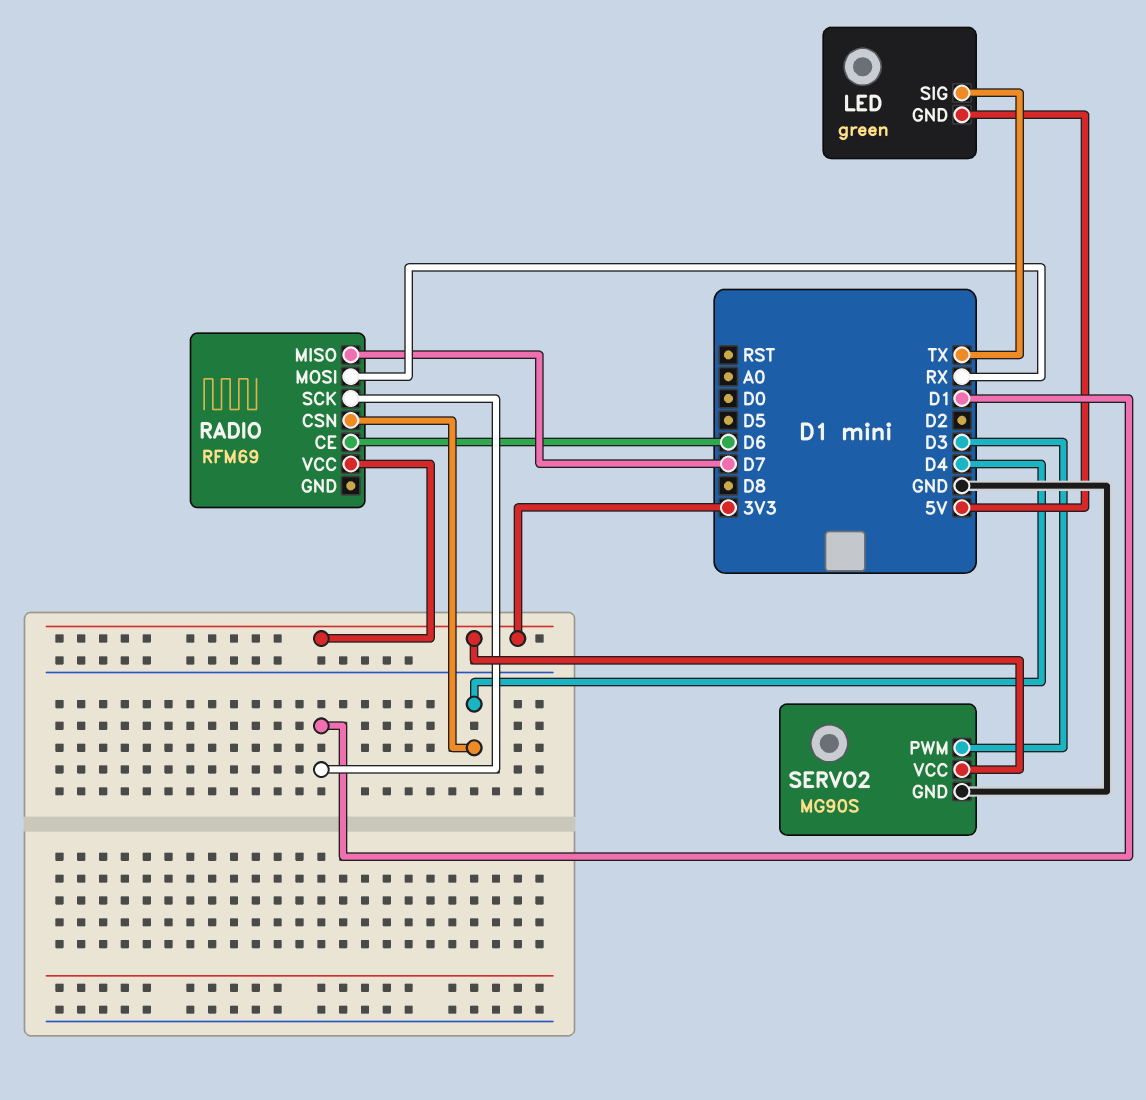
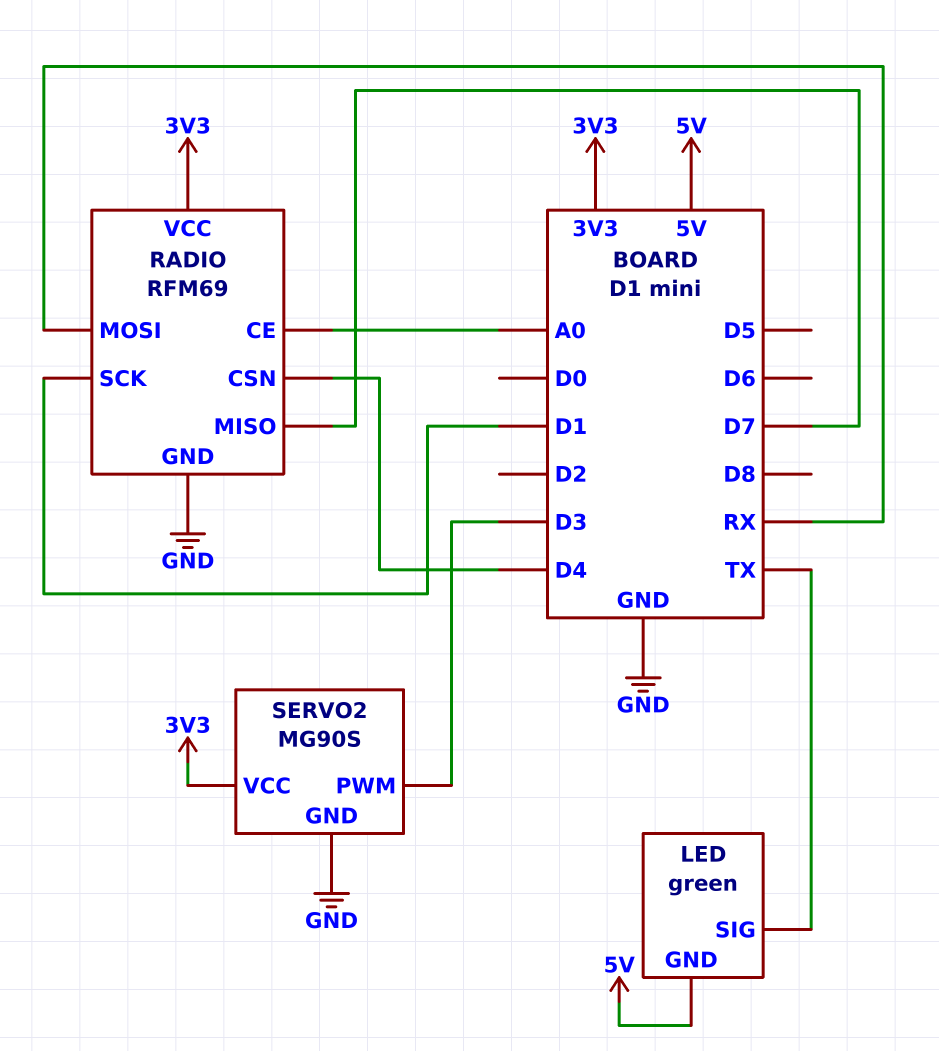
RADIO pin CE: D6 -> A0
RADIO pin GND: none -> GND

